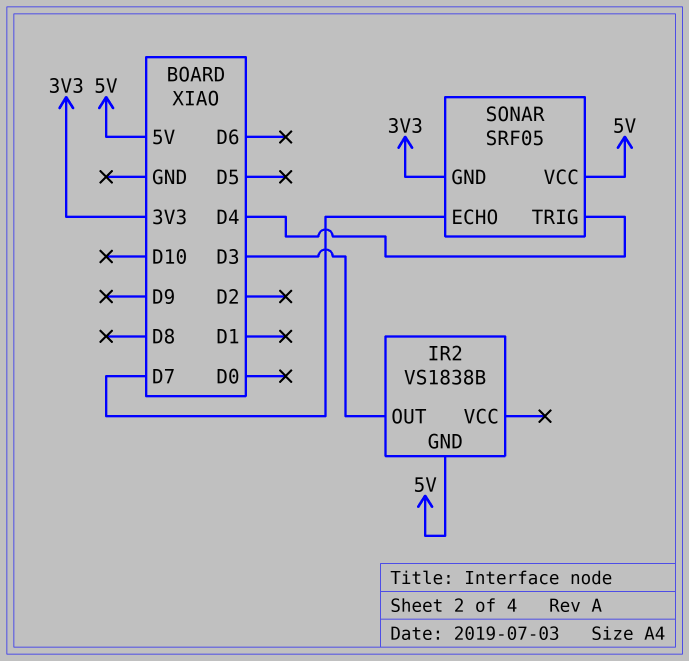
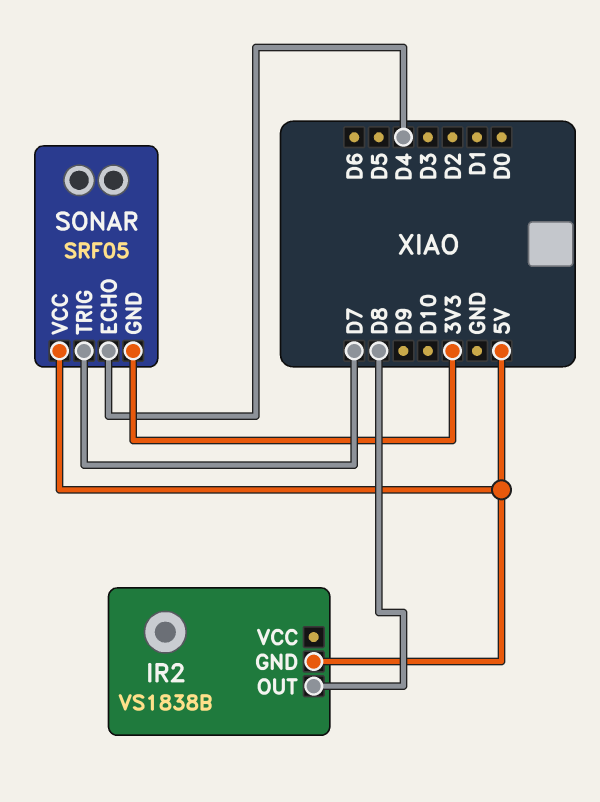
IR2 pin OUT: D3 -> D8
SONAR pin ECHO: D7 -> D4
SONAR pin TRIG: D4 -> D7

